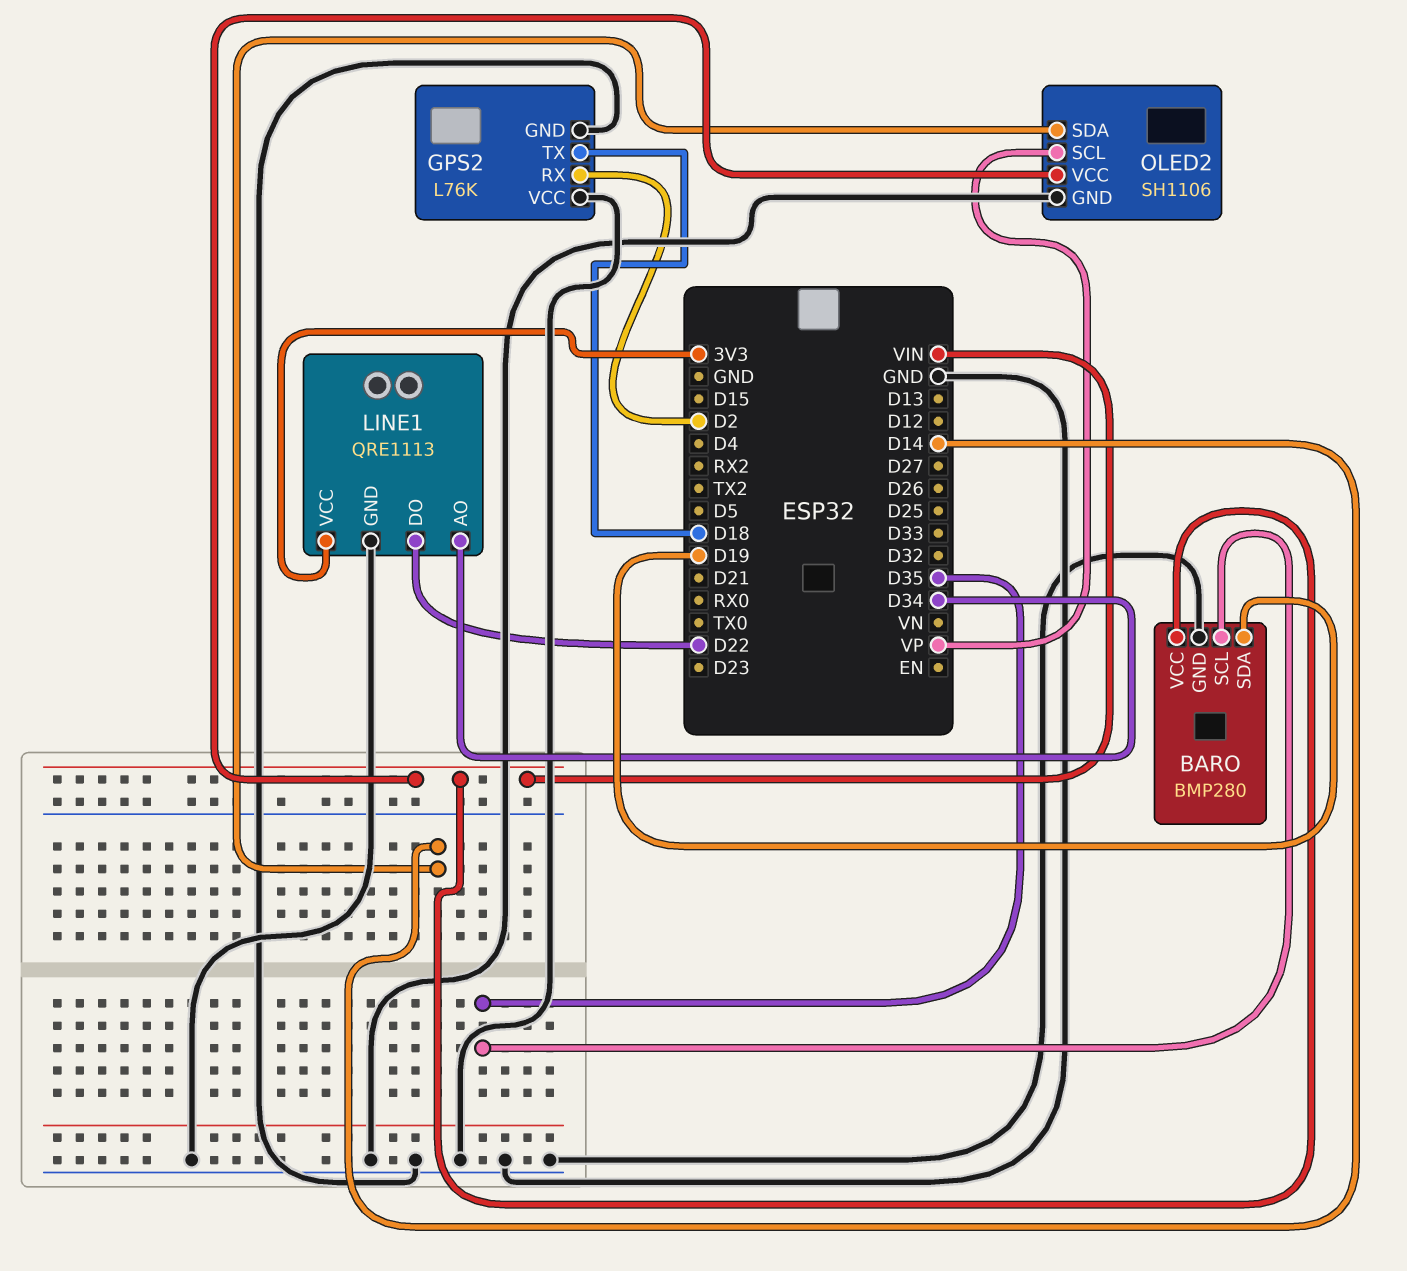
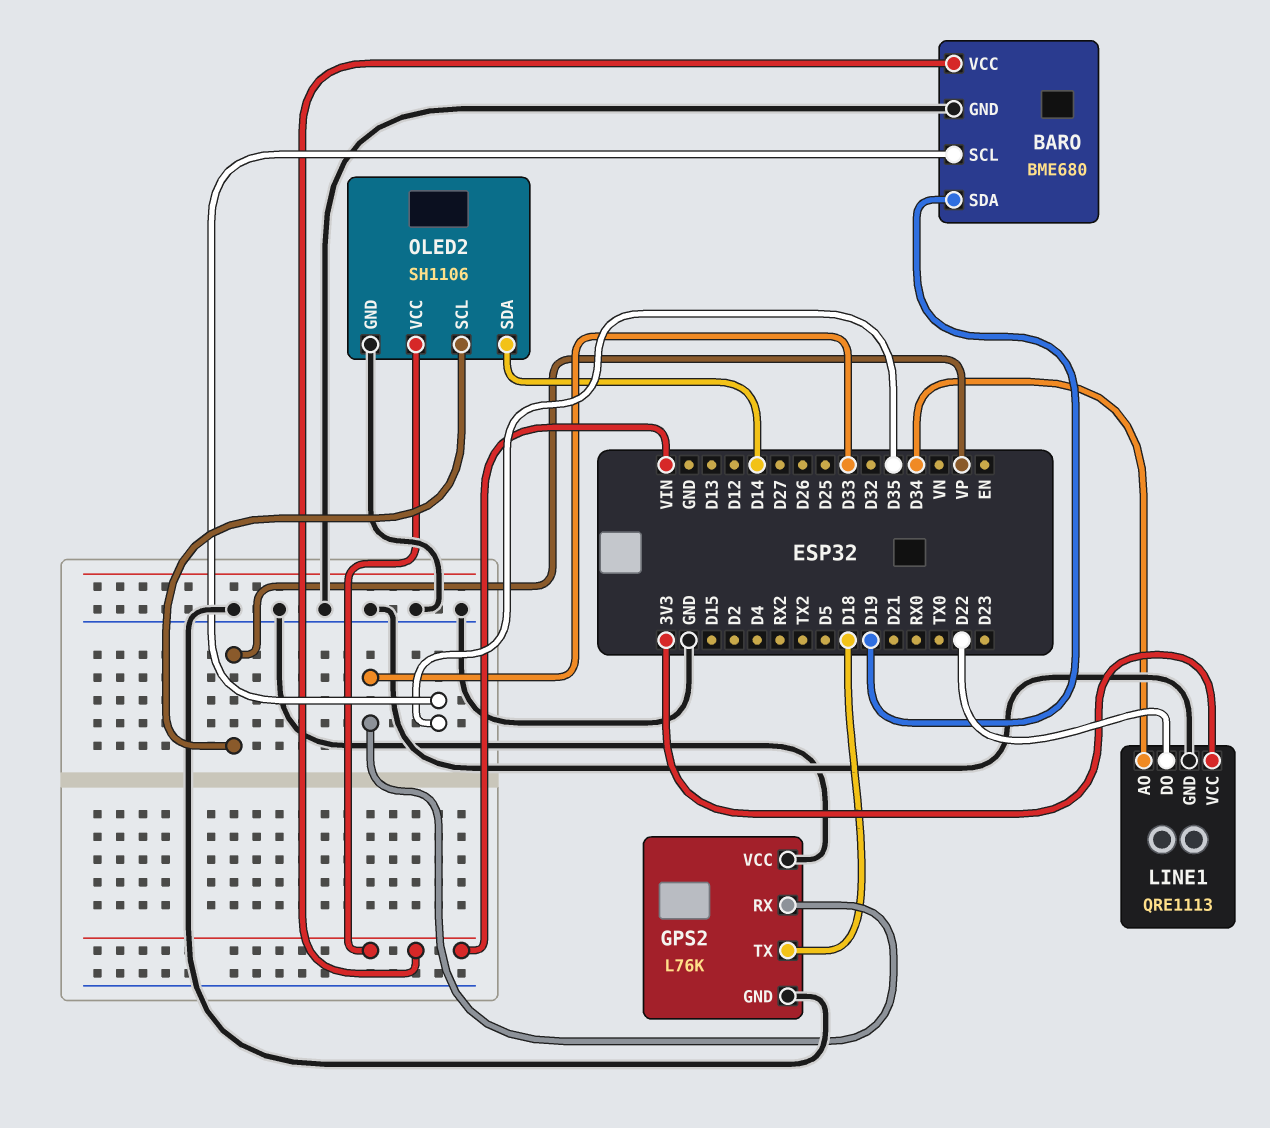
BARO: BMP280 -> BME680
GPS2 pin RX: D2 -> D33

